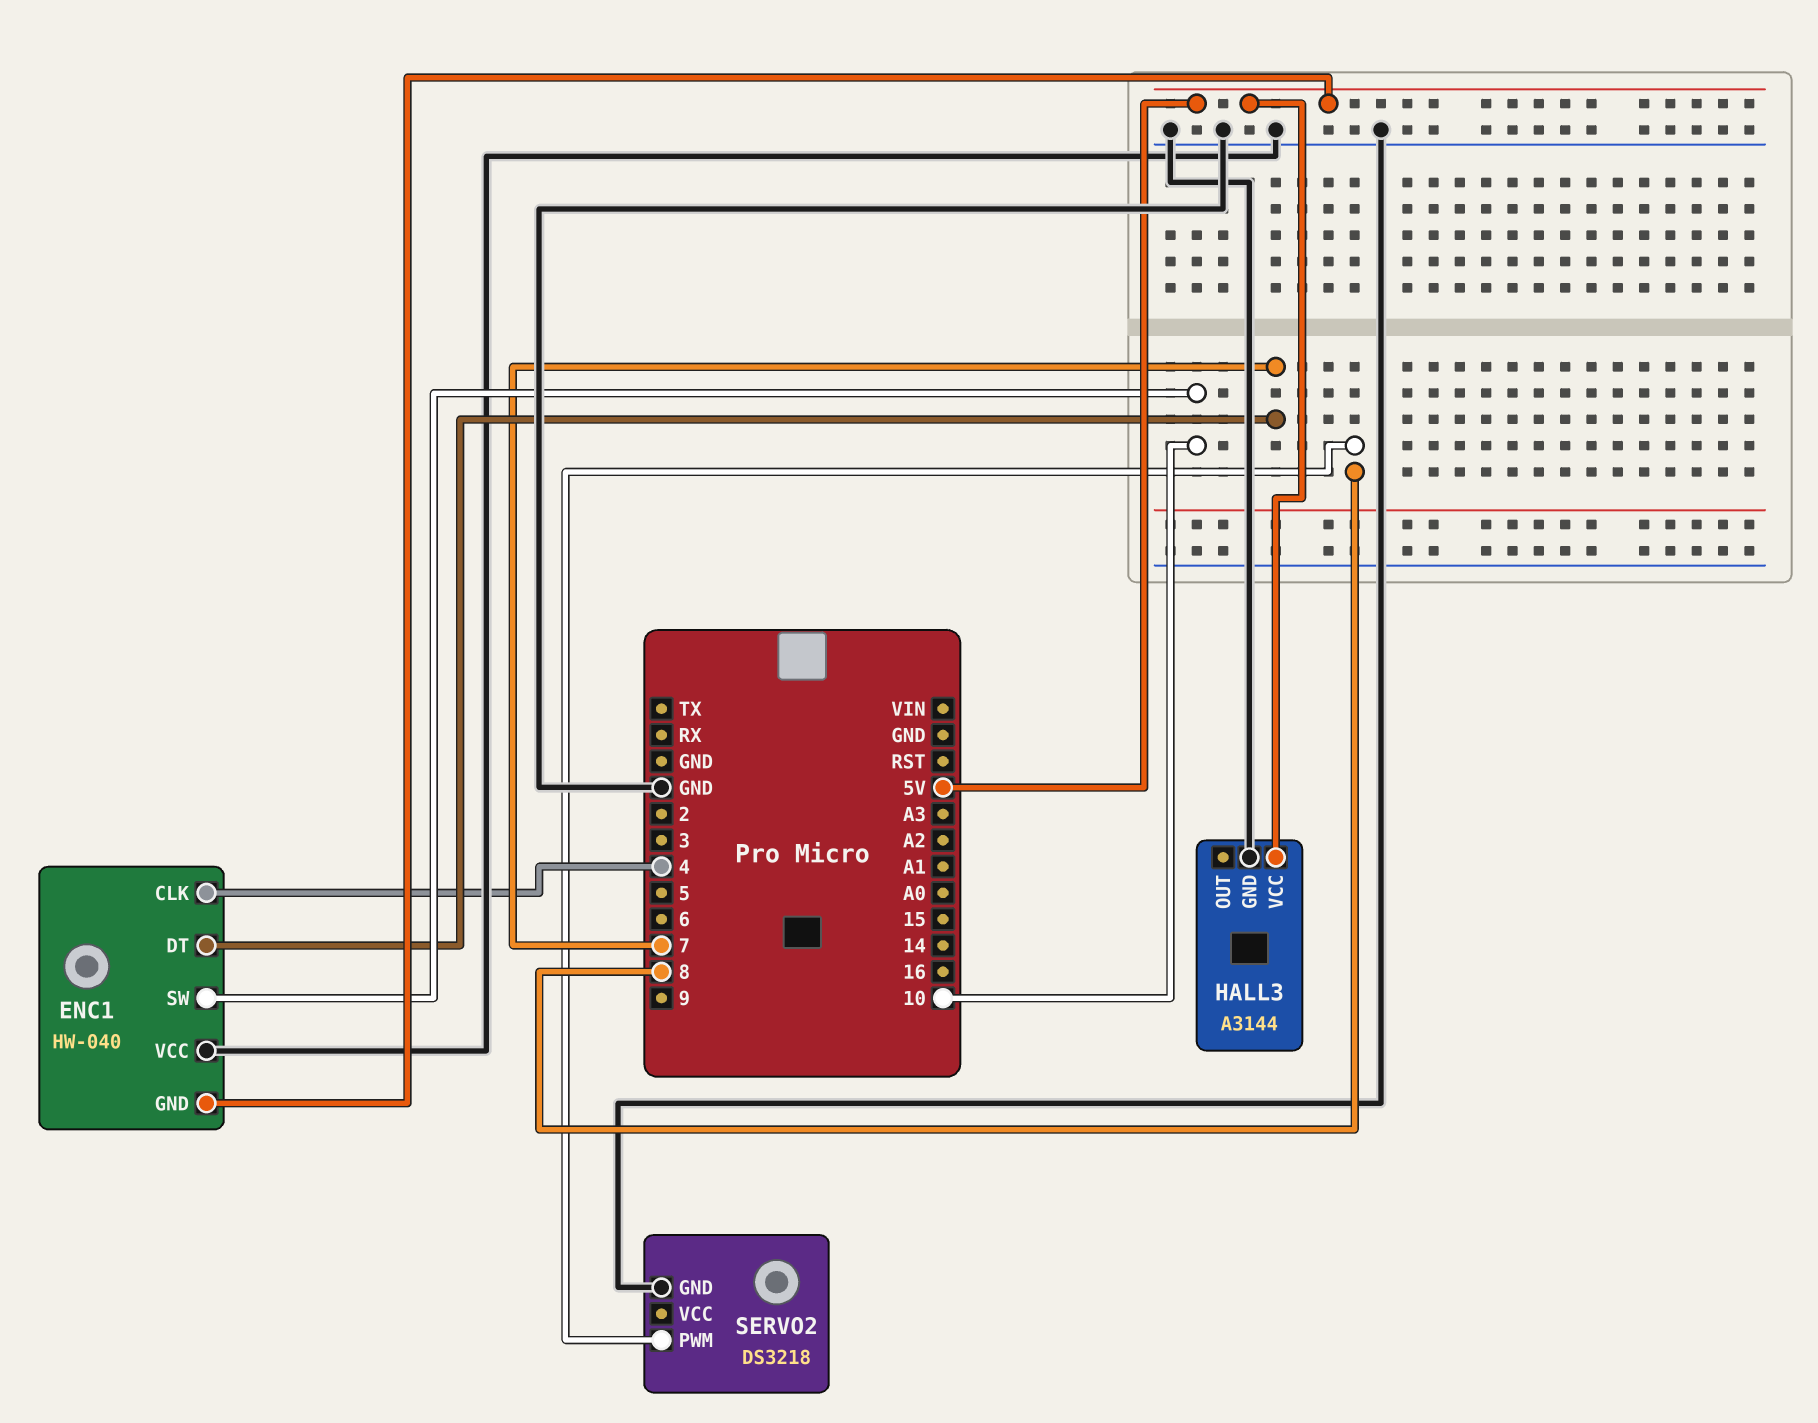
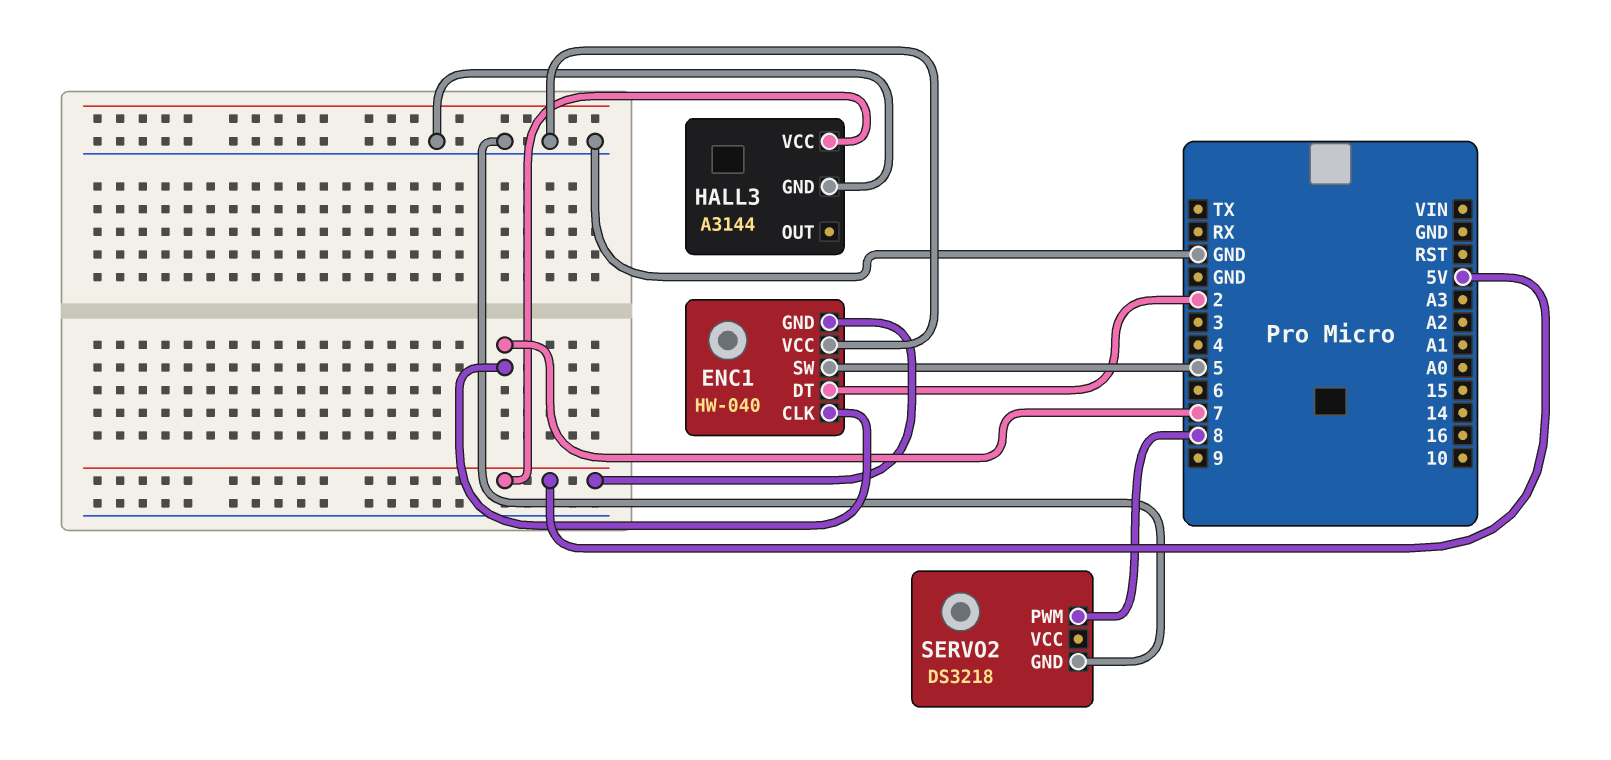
ENC1 pin CLK: 4 -> 7
ENC1 pin DT: 7 -> 2
ENC1 pin SW: 10 -> 5

